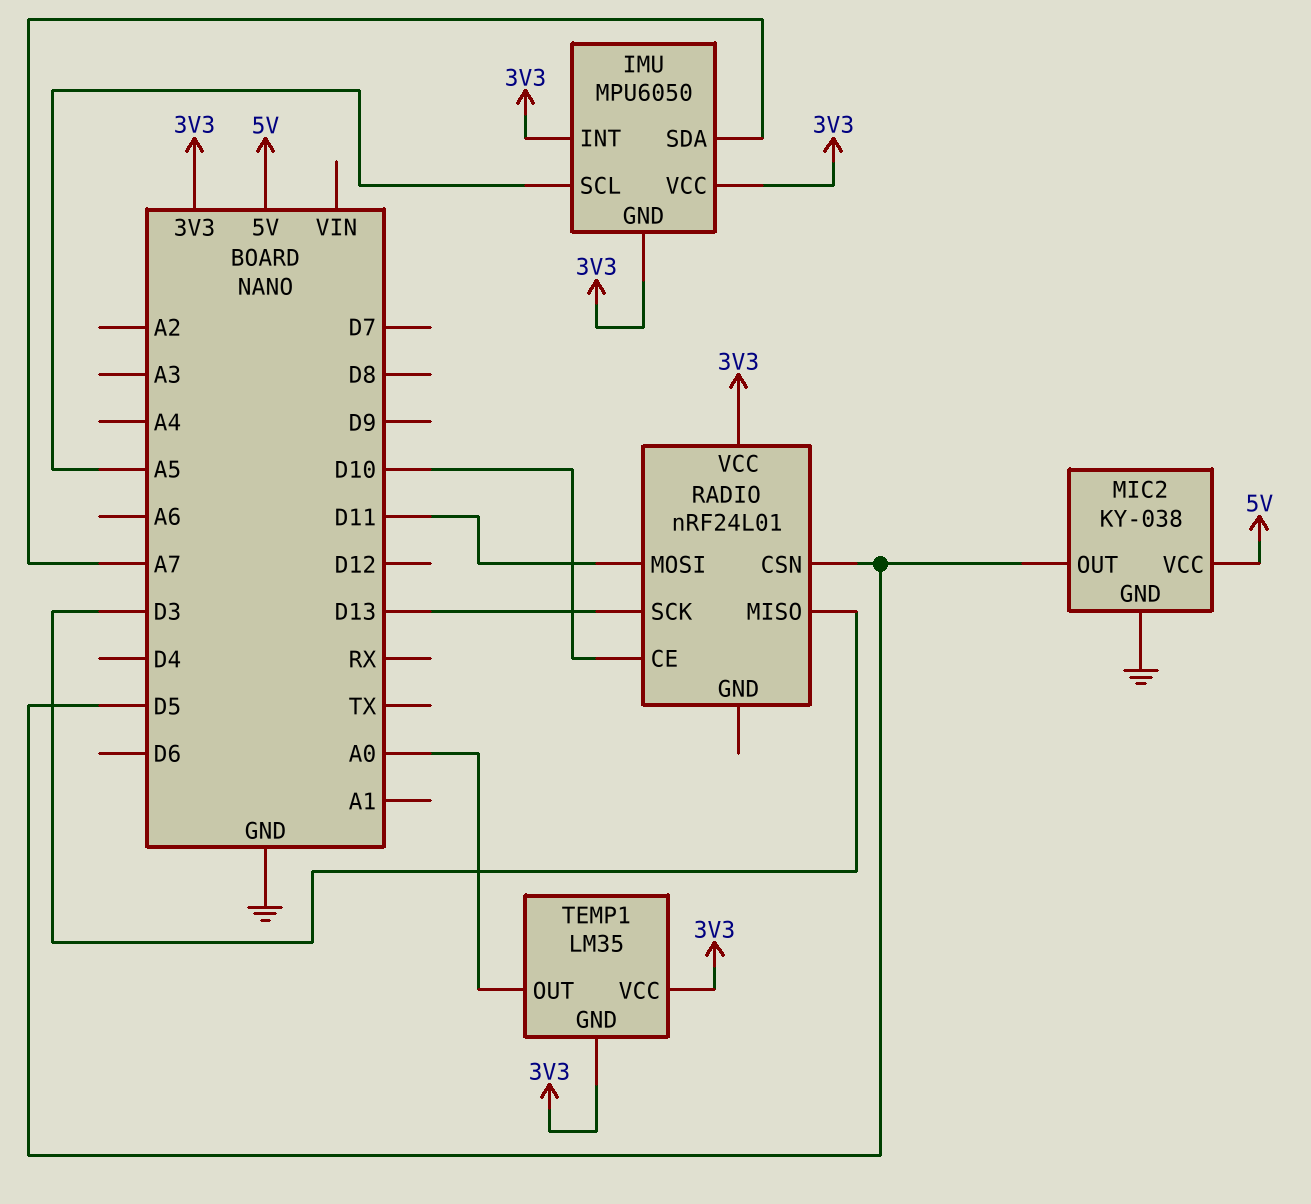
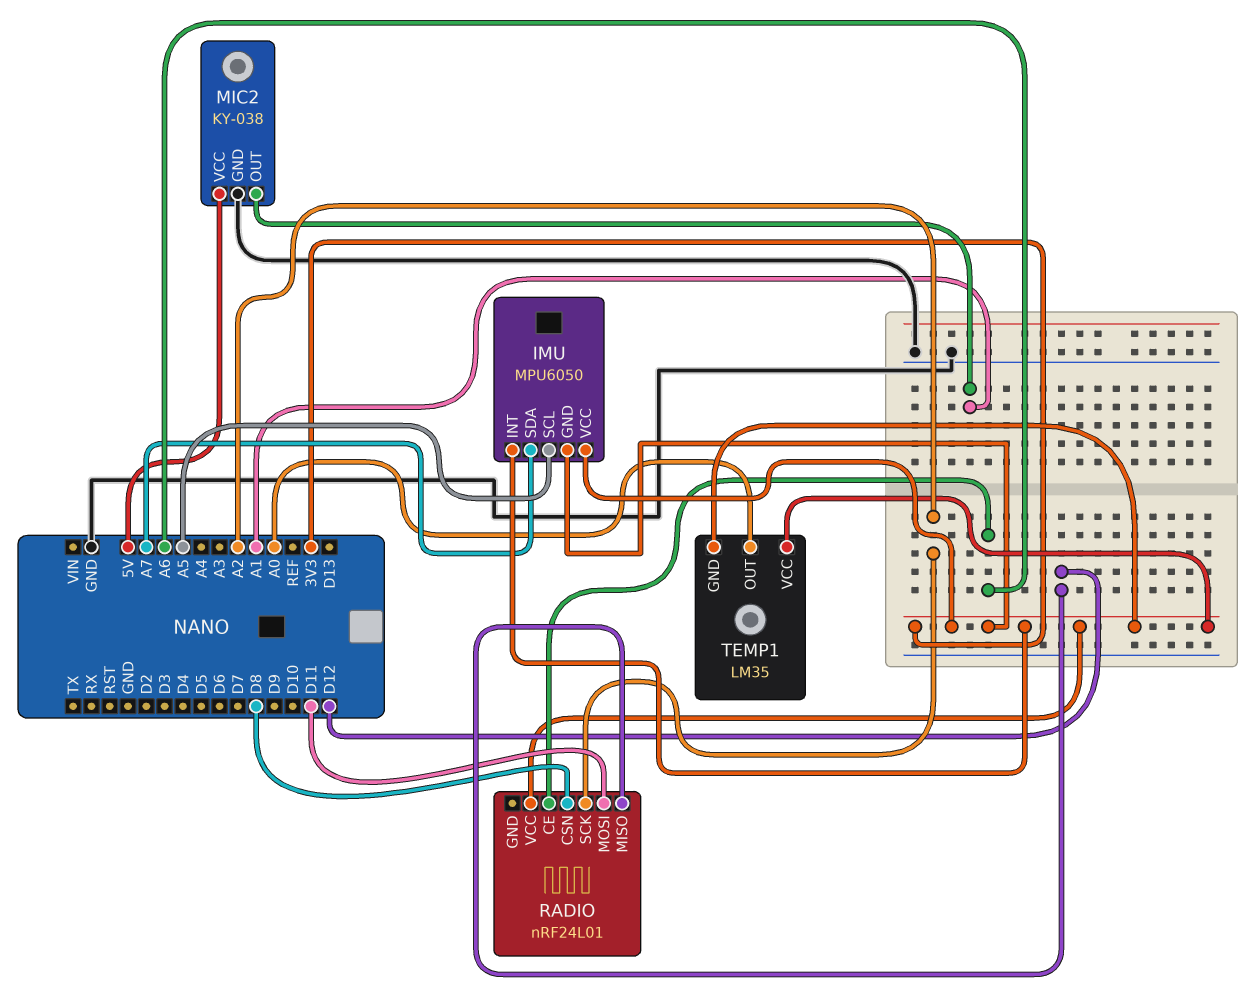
MIC2 pin OUT: D5 -> A1
RADIO pin CE: D10 -> A6
RADIO pin CSN: D5 -> D8
RADIO pin MISO: D3 -> D12
RADIO pin SCK: D13 -> A2

